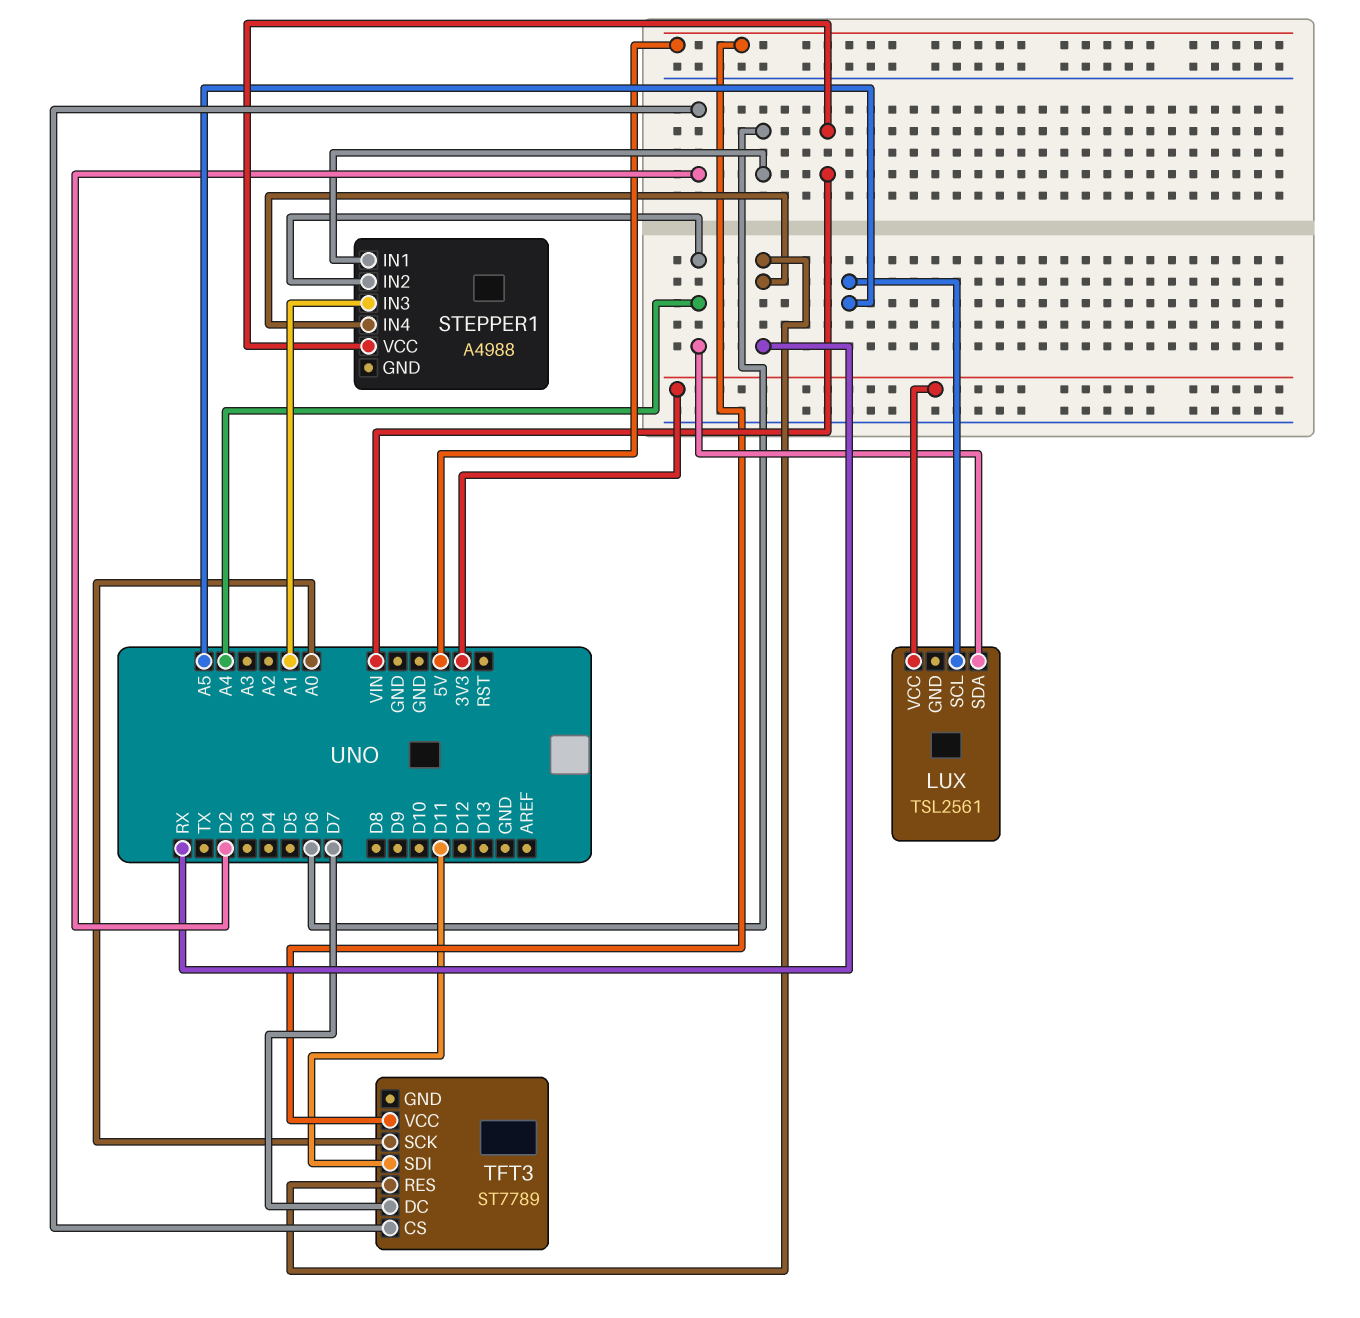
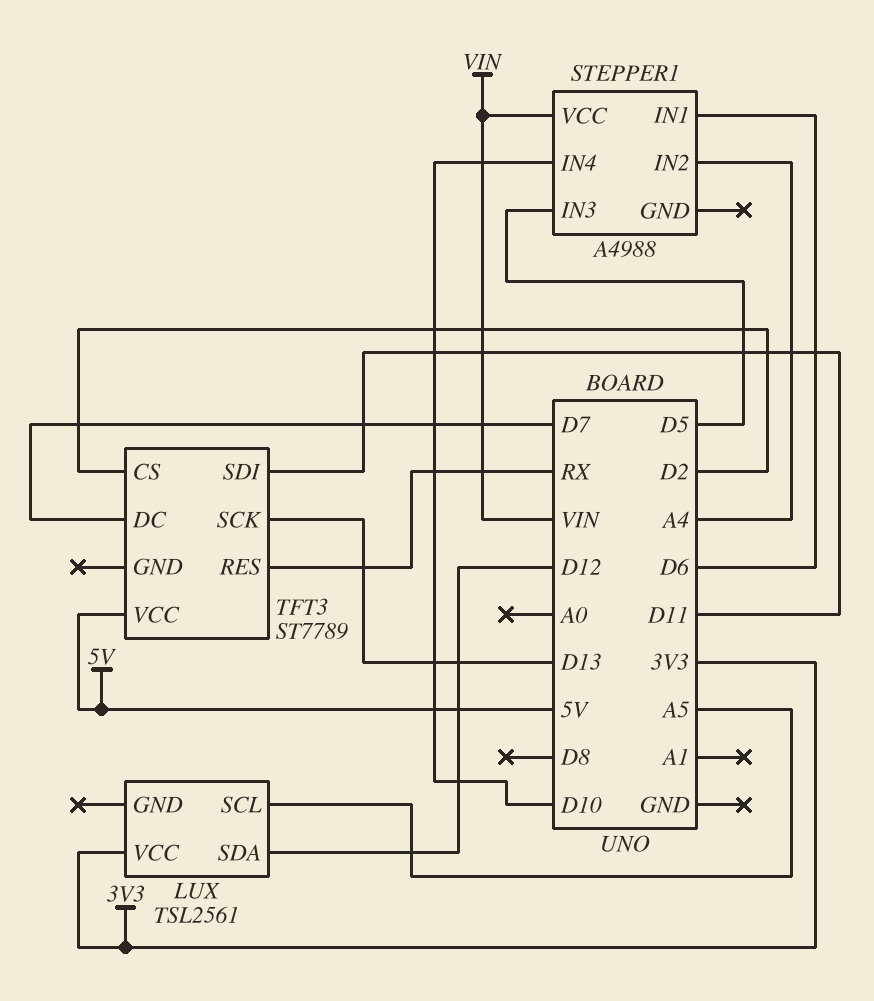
LUX pin SDA: A4 -> D12
STEPPER1 pin IN3: A1 -> D5
STEPPER1 pin IN4: RX -> D10
TFT3 pin SCK: A0 -> D13

